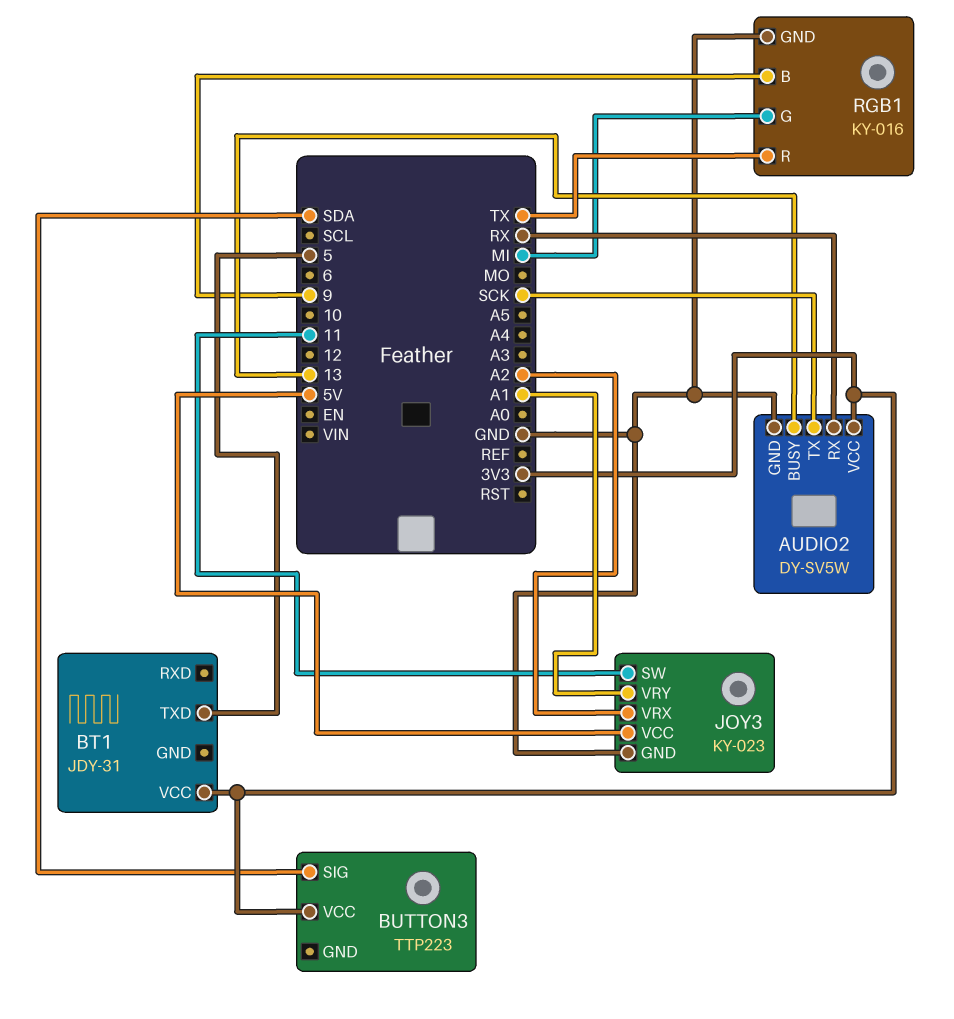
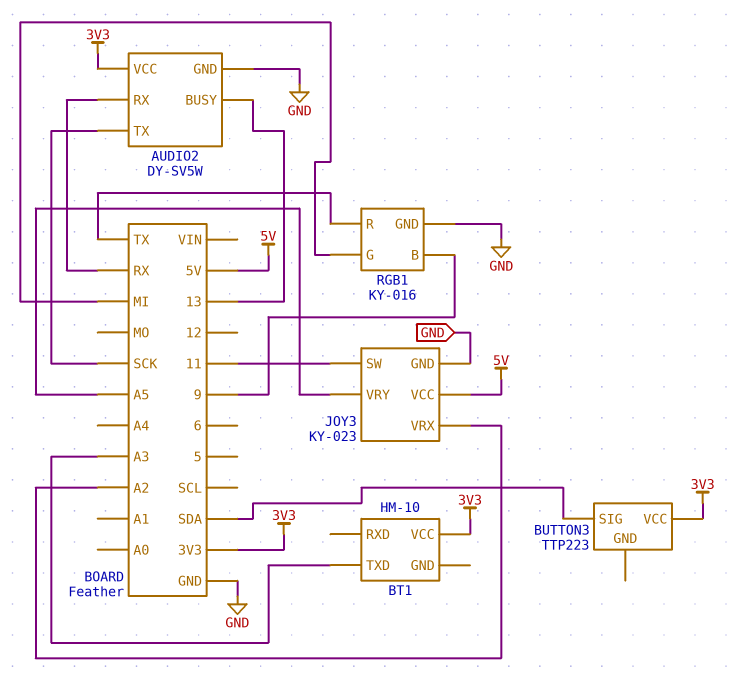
BT1: JDY-31 -> HM-10
BT1 pin TXD: 5 -> A3
JOY3 pin VRY: A1 -> A5

